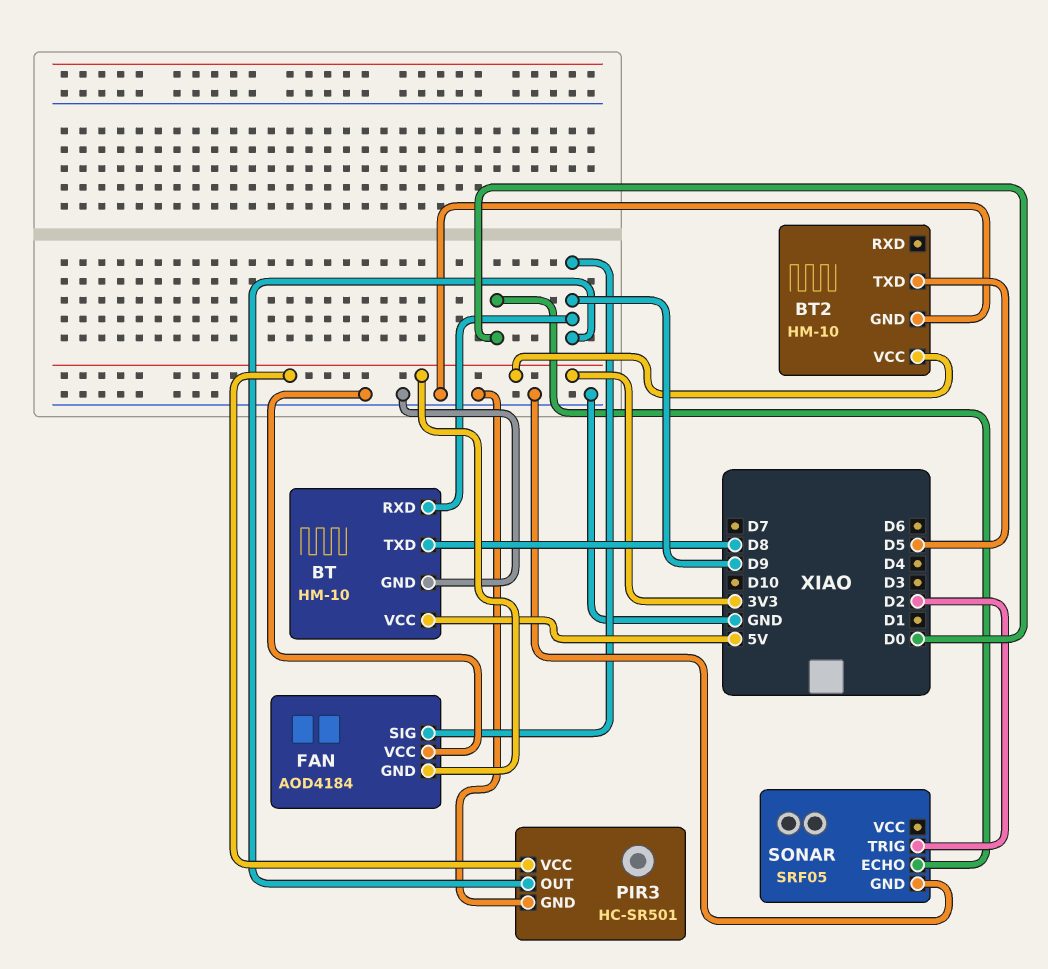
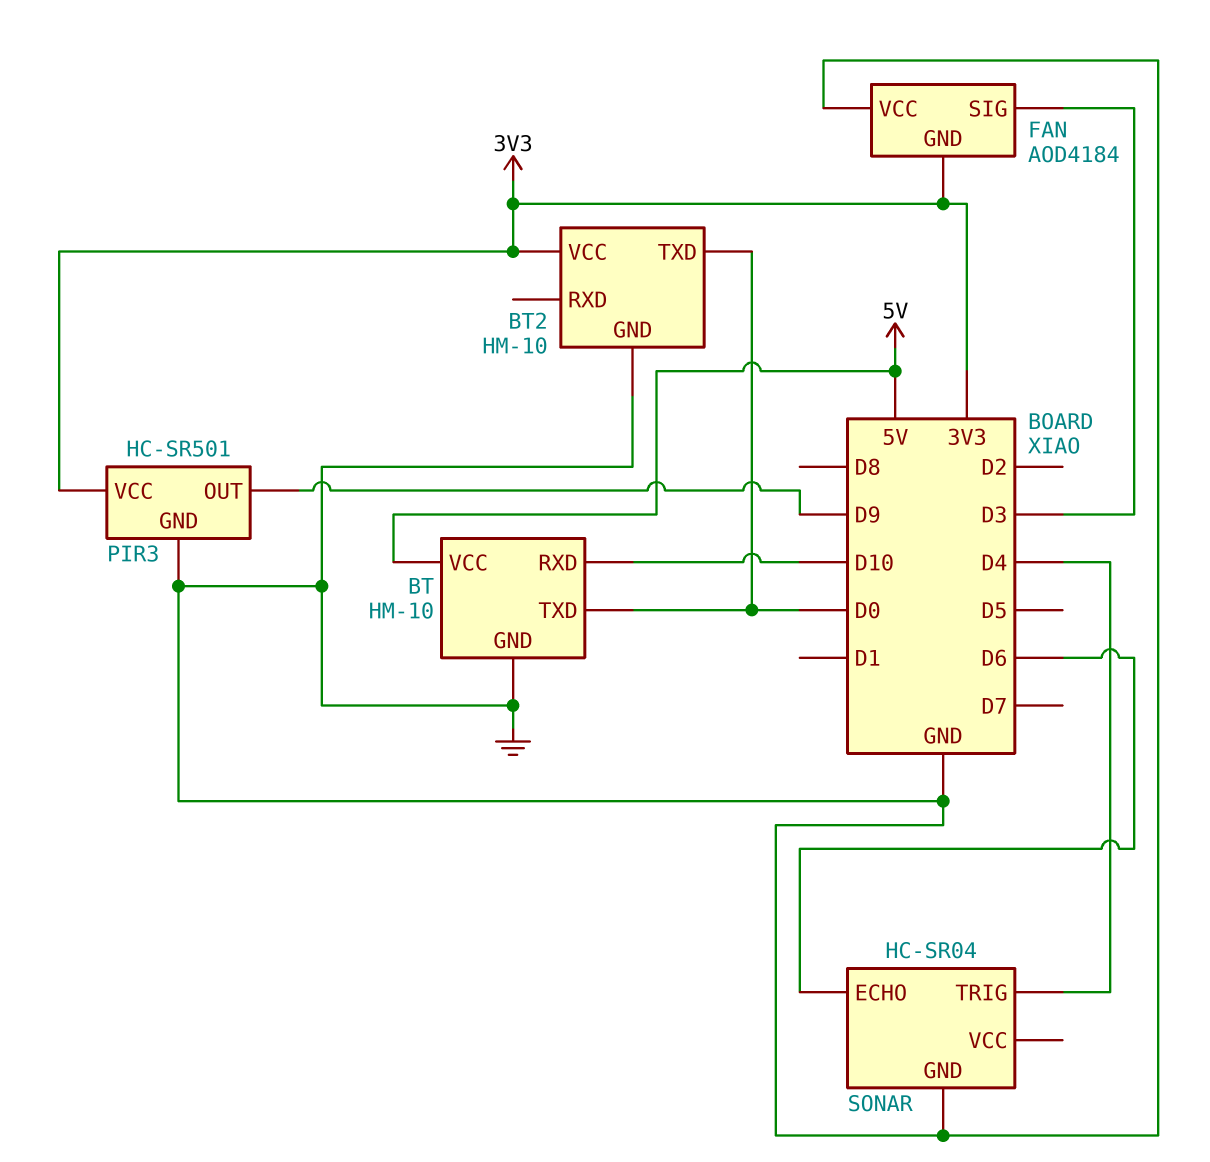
BT pin RXD: D9 -> D10
BT pin TXD: D8 -> D0
BT2 pin TXD: D5 -> D0
FAN pin SIG: D9 -> D3
SONAR: SRF05 -> HC-SR04
SONAR pin ECHO: D0 -> D6
SONAR pin TRIG: D2 -> D4

